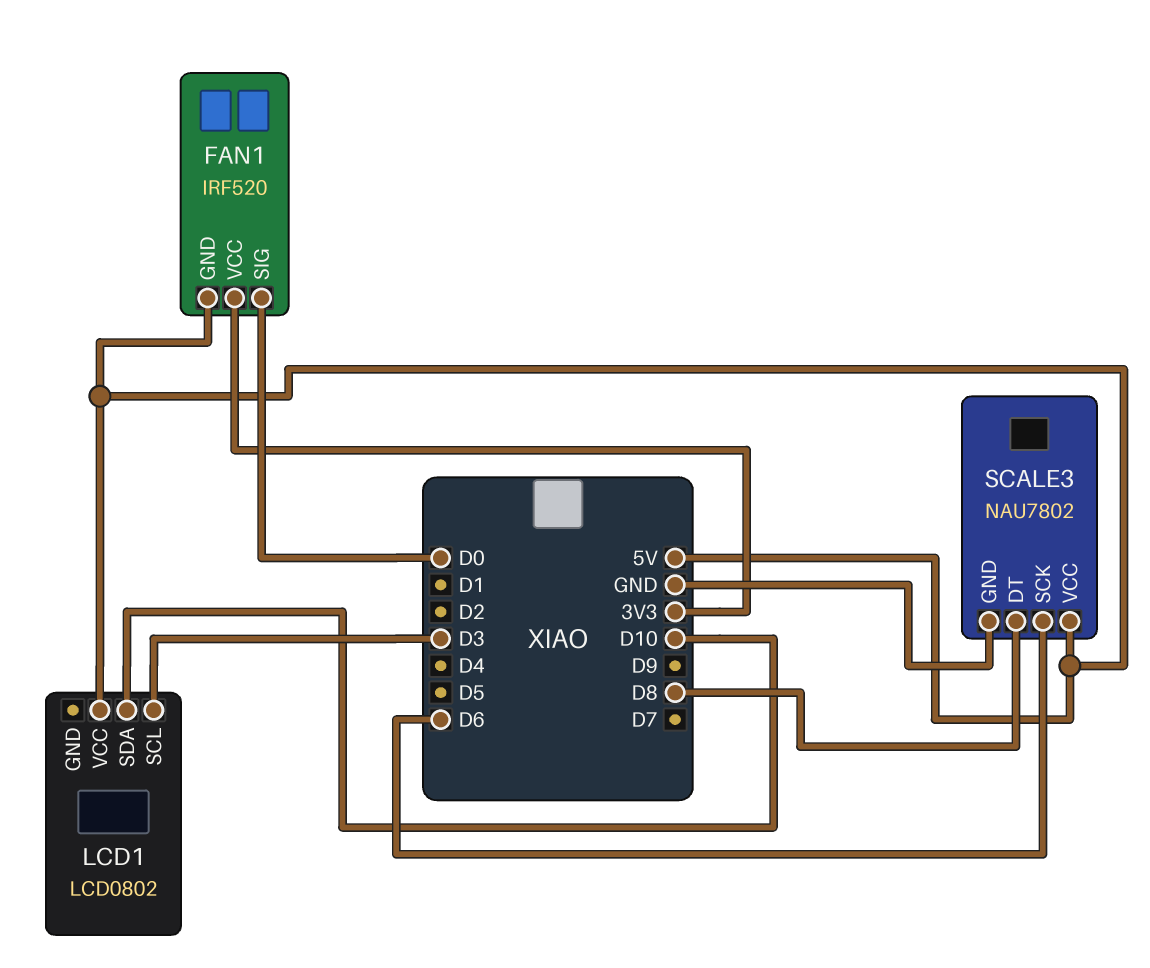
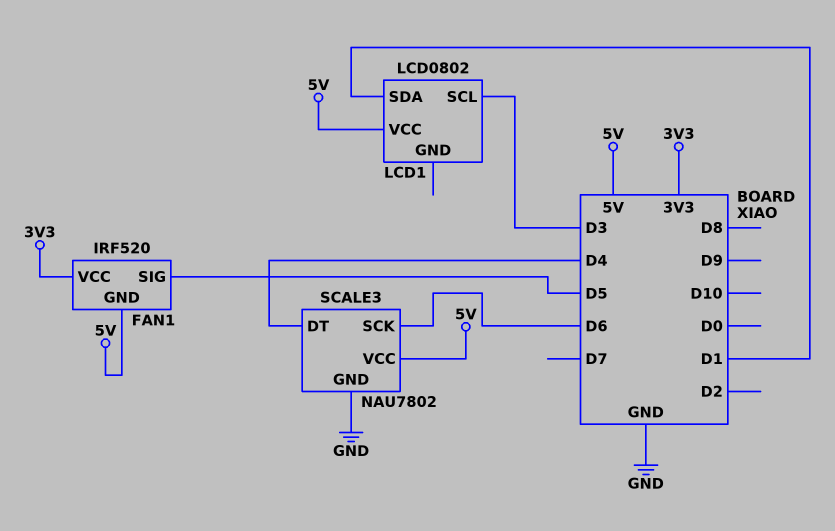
FAN1 pin SIG: D0 -> D5
LCD1 pin SDA: D10 -> D1
SCALE3 pin DT: D8 -> D4

